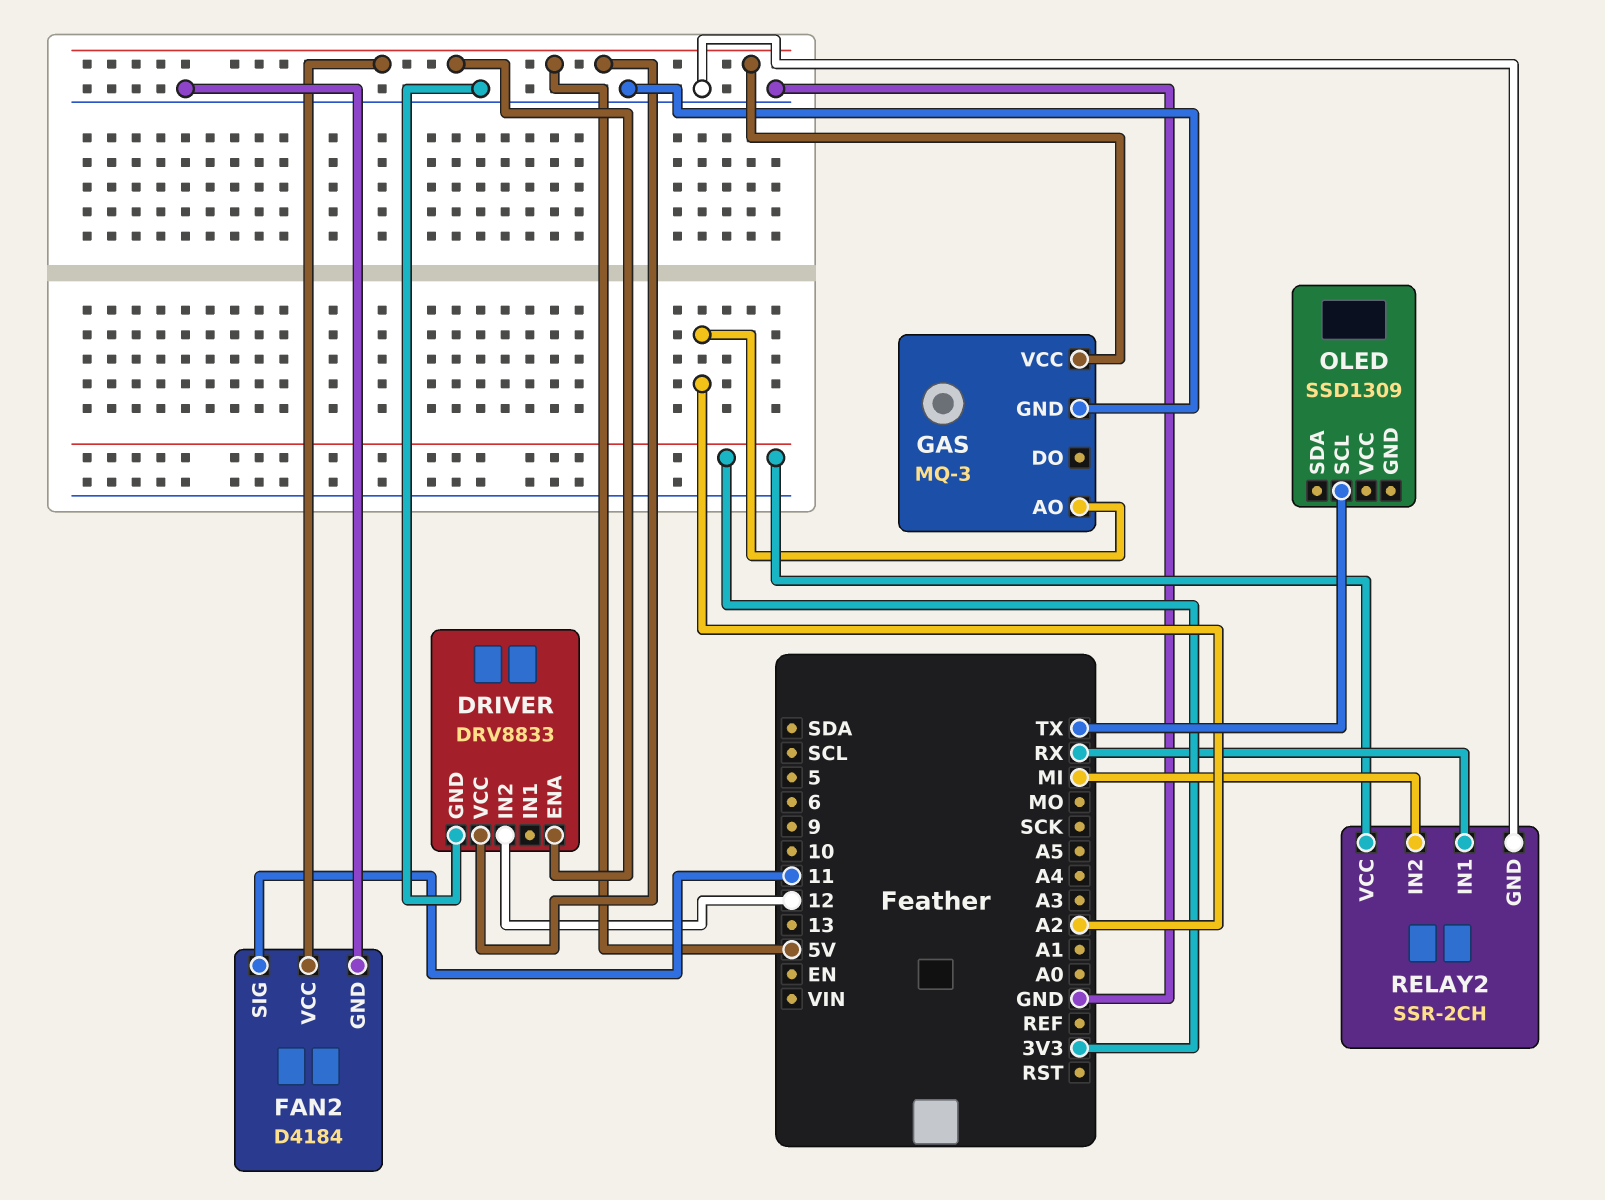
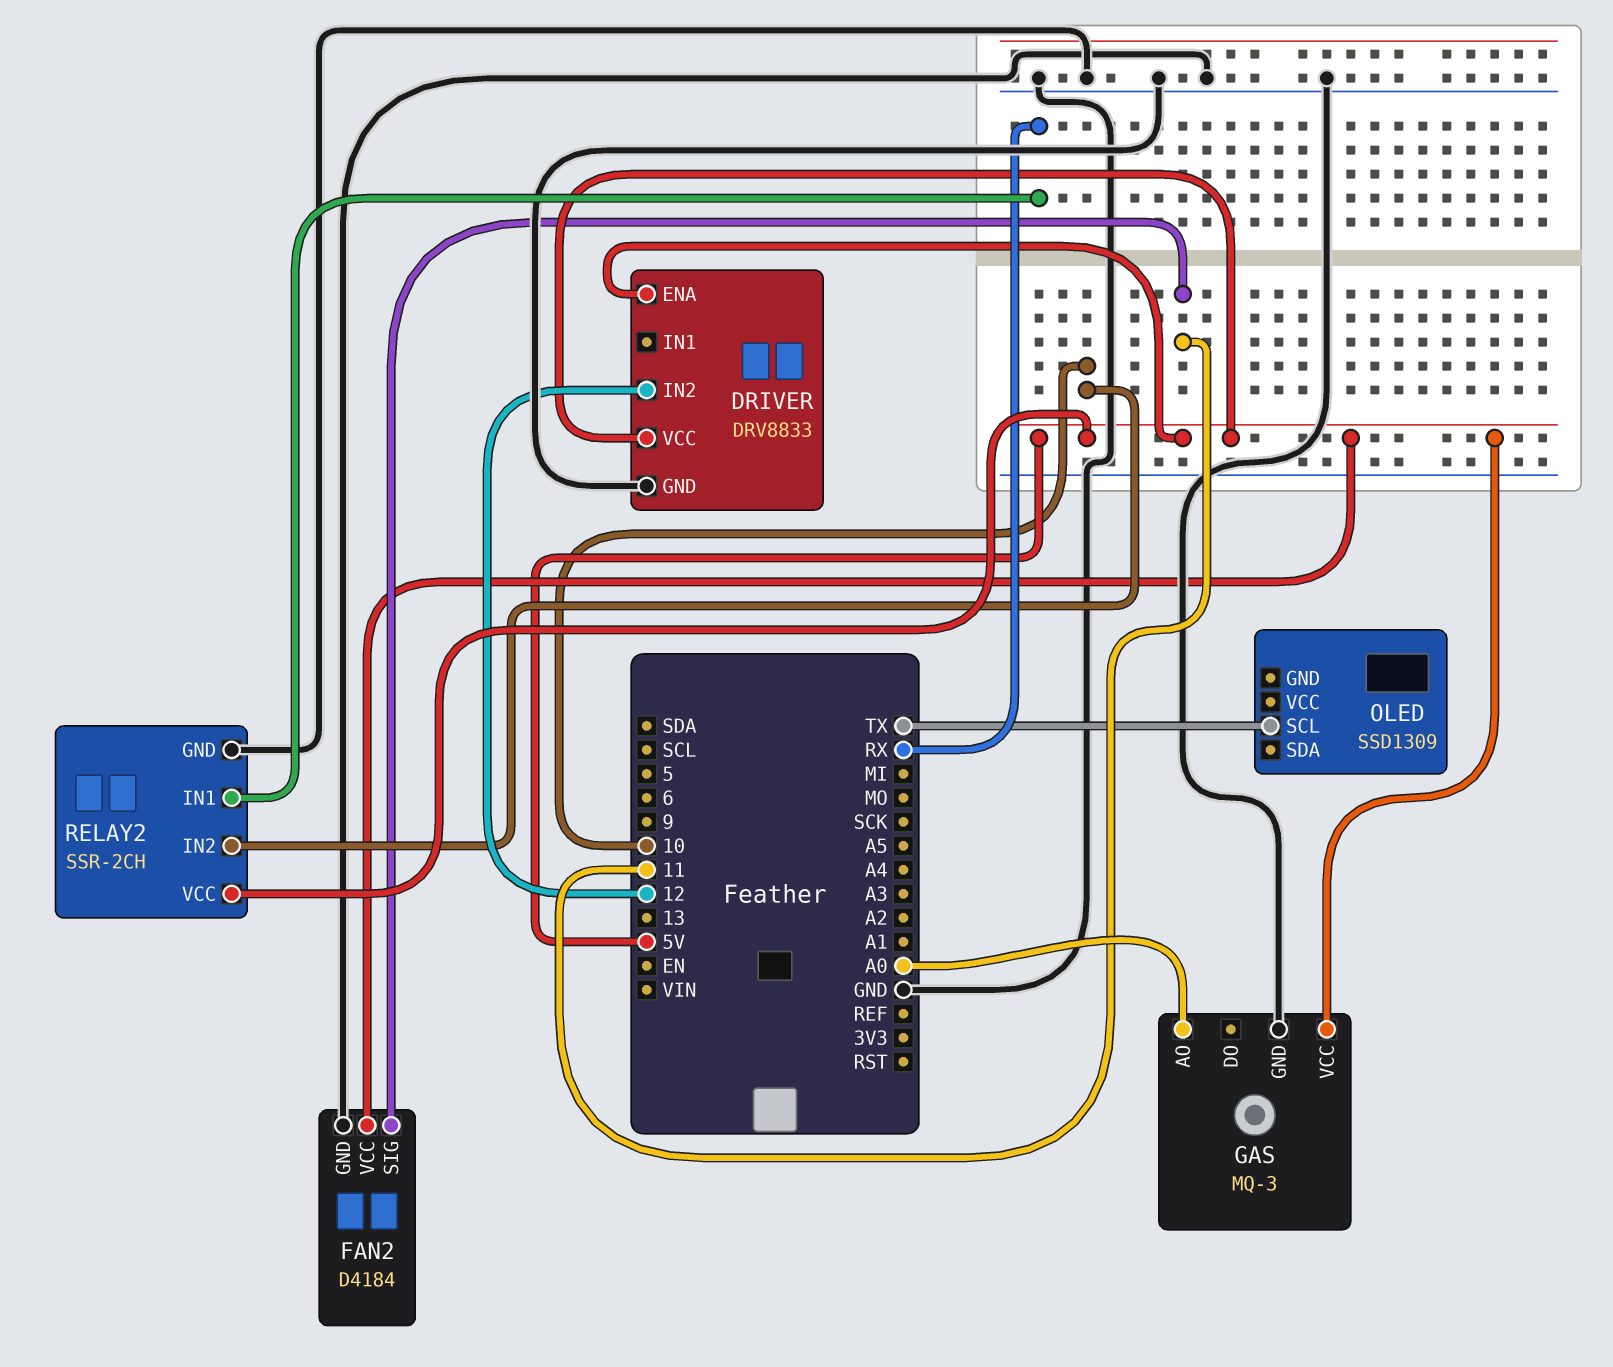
GAS pin AO: A2 -> A0
RELAY2 pin IN2: MI -> 10
RELAY2 pin VCC: 3V3 -> 5V

